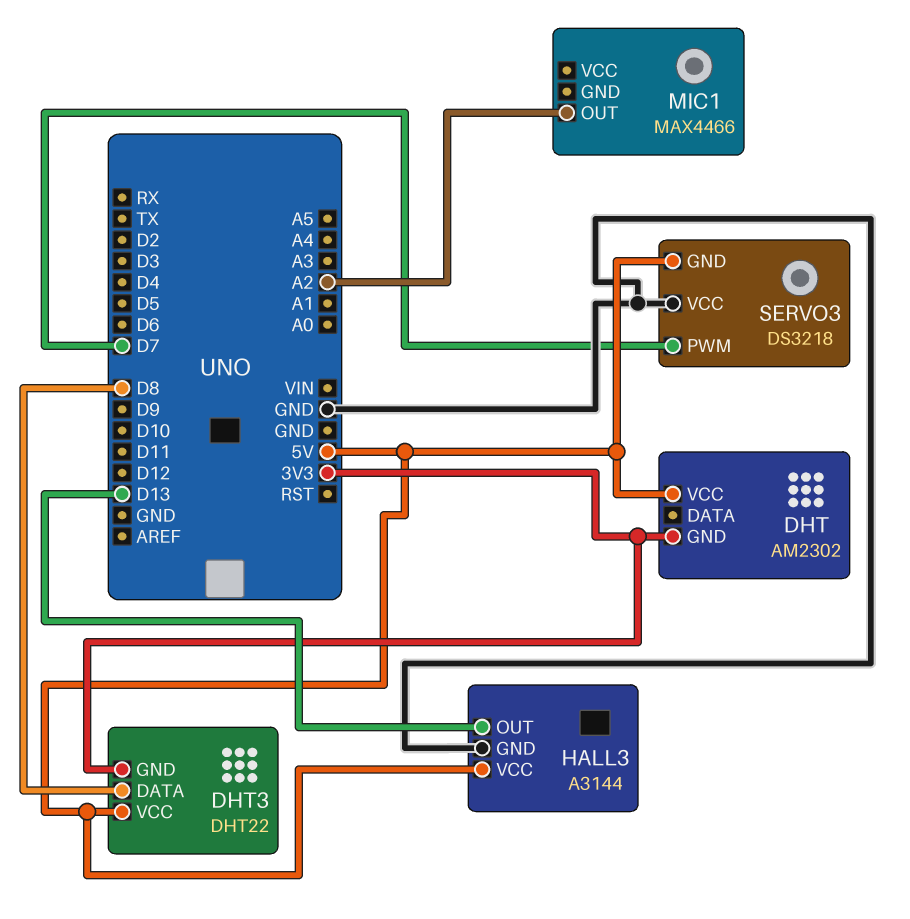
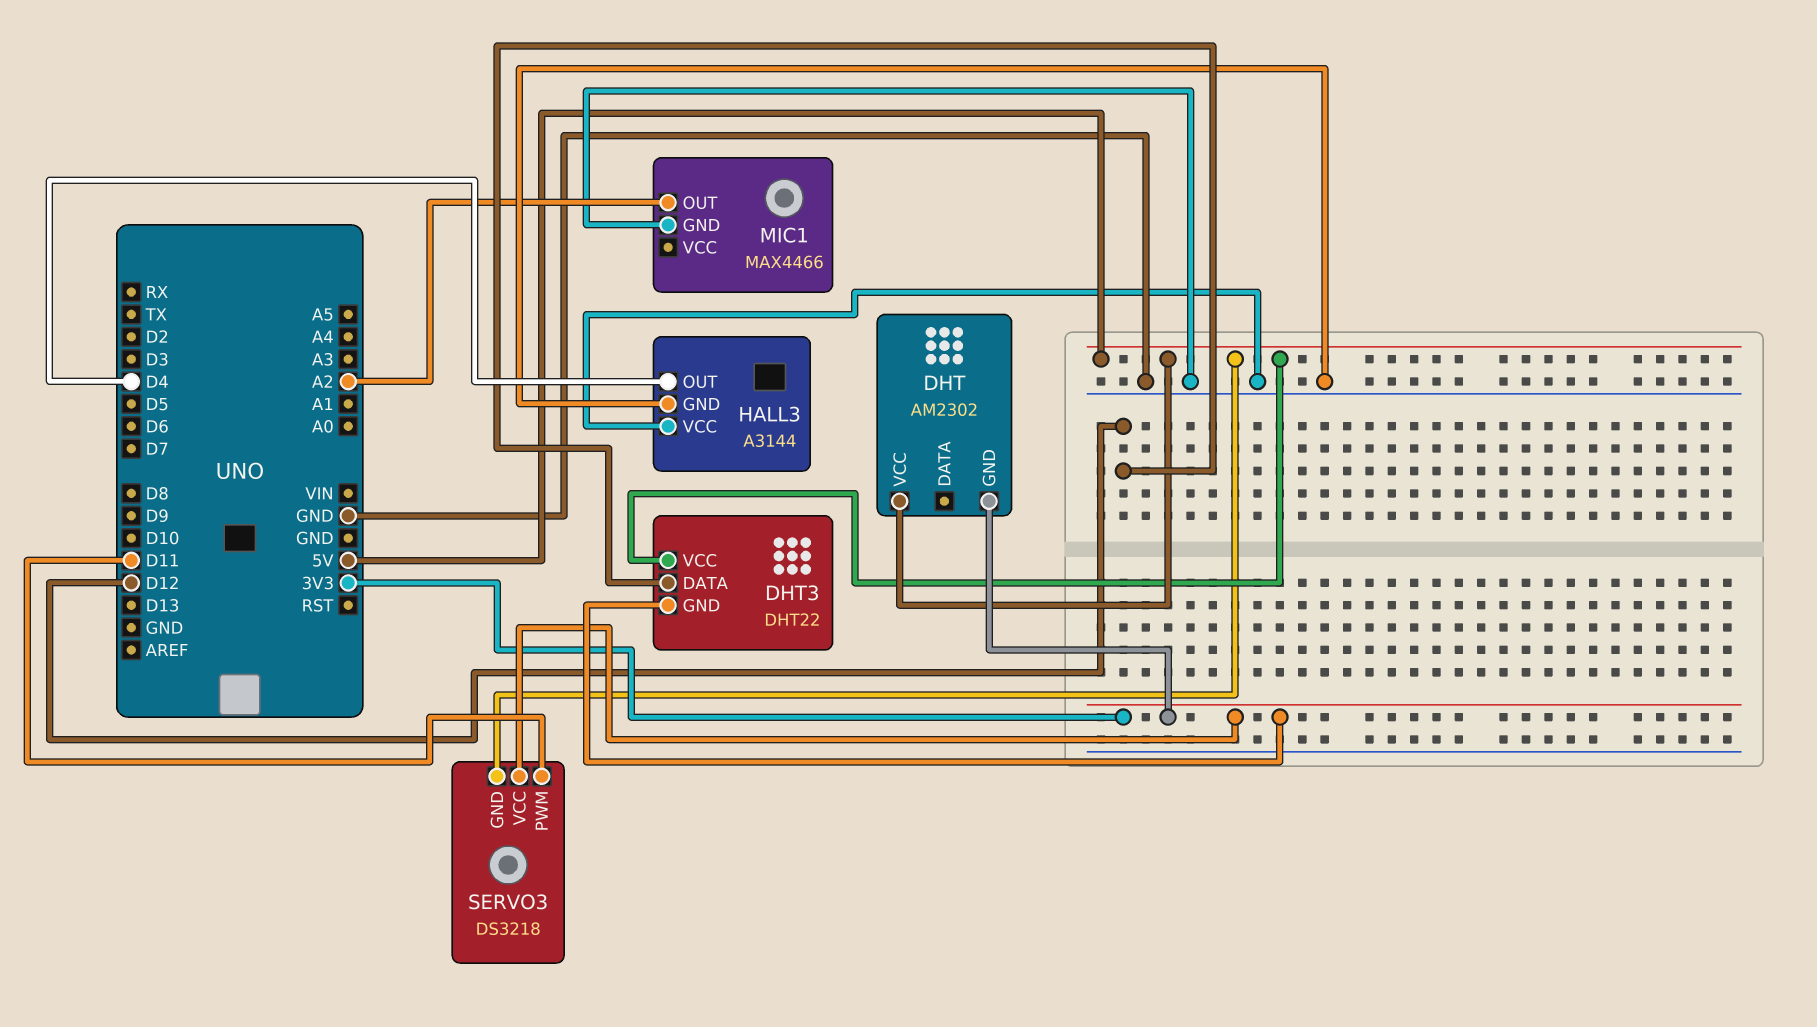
DHT3 pin DATA: D8 -> D12
HALL3 pin OUT: D13 -> D4
HALL3 pin VCC: 5V -> GND
MIC1 pin GND: none -> GND
SERVO3 pin PWM: D7 -> D11
SERVO3 pin VCC: GND -> 3V3

